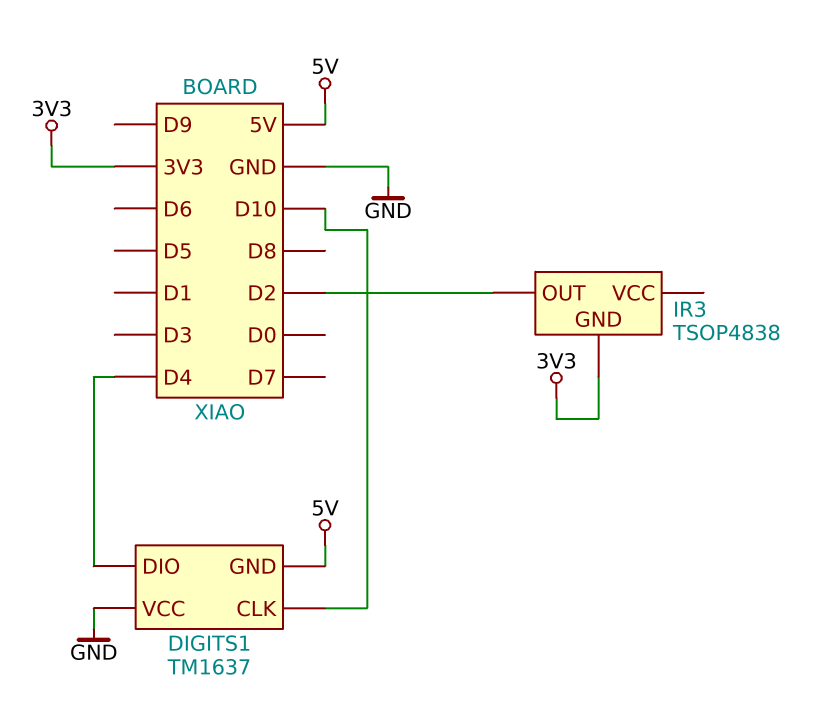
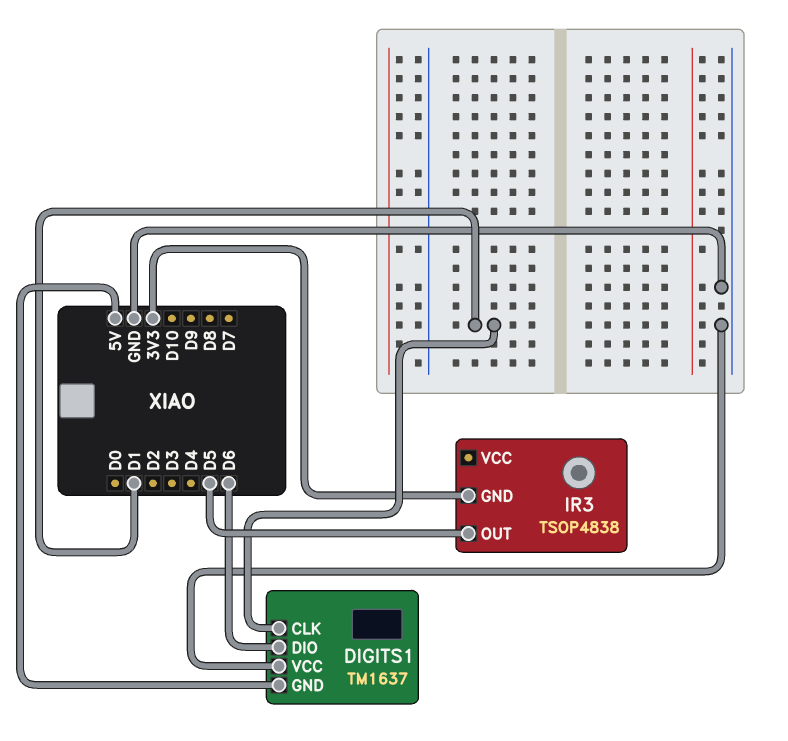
DIGITS1 pin CLK: D10 -> D1
DIGITS1 pin DIO: D4 -> D6
IR3 pin OUT: D2 -> D5

